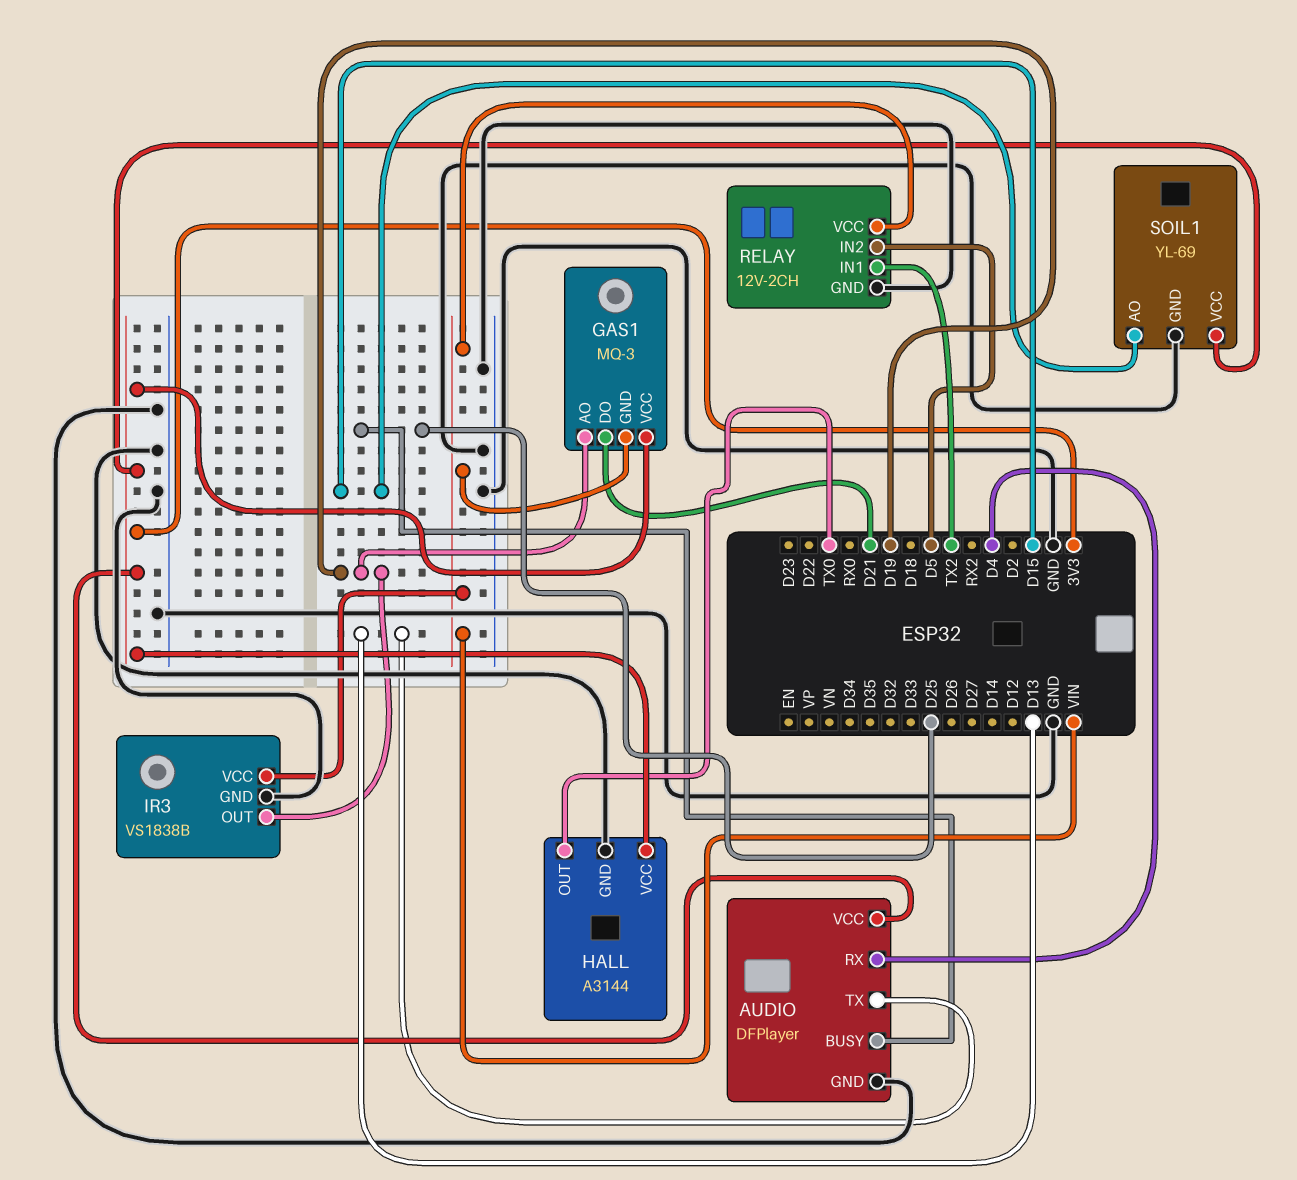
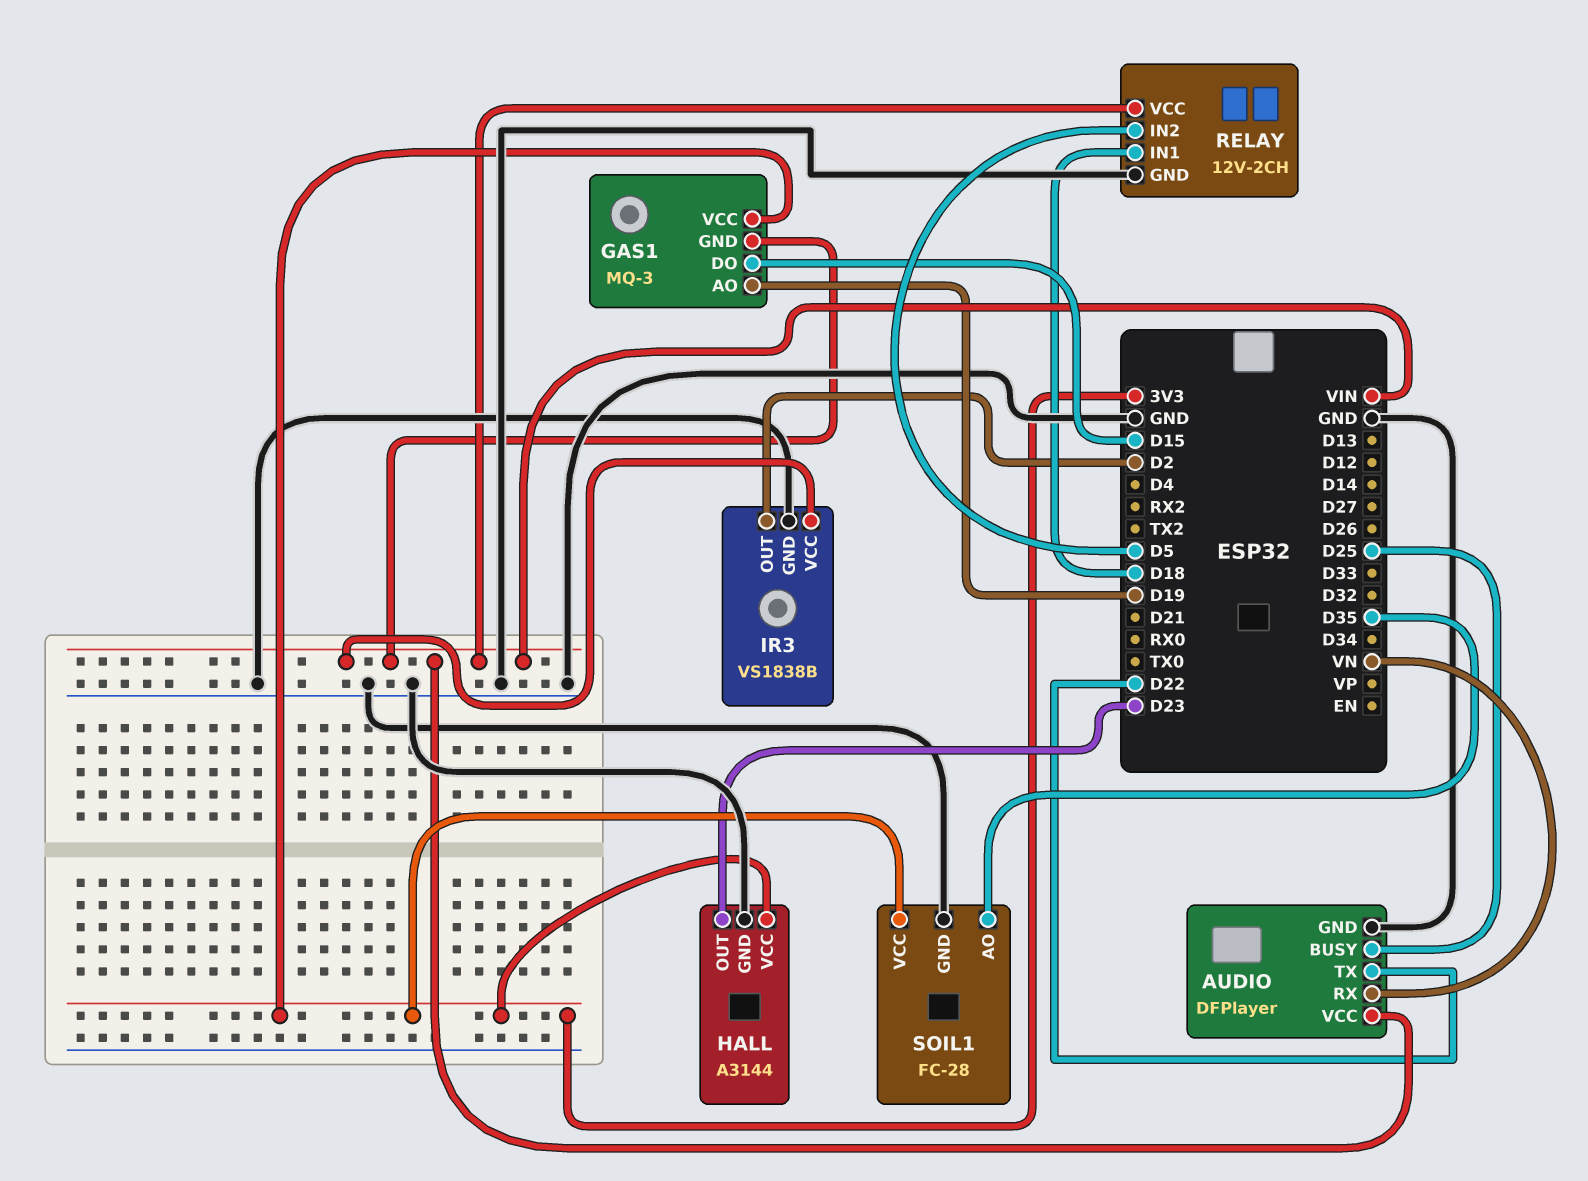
AUDIO pin RX: D4 -> VN
AUDIO pin TX: D13 -> D22
AUDIO pin VCC: 3V3 -> VIN
GAS1 pin DO: D21 -> D15
HALL pin OUT: TX0 -> D23
IR3 pin OUT: D19 -> D2
RELAY pin IN1: TX2 -> D18
SOIL1: YL-69 -> FC-28
SOIL1 pin AO: D15 -> D35

